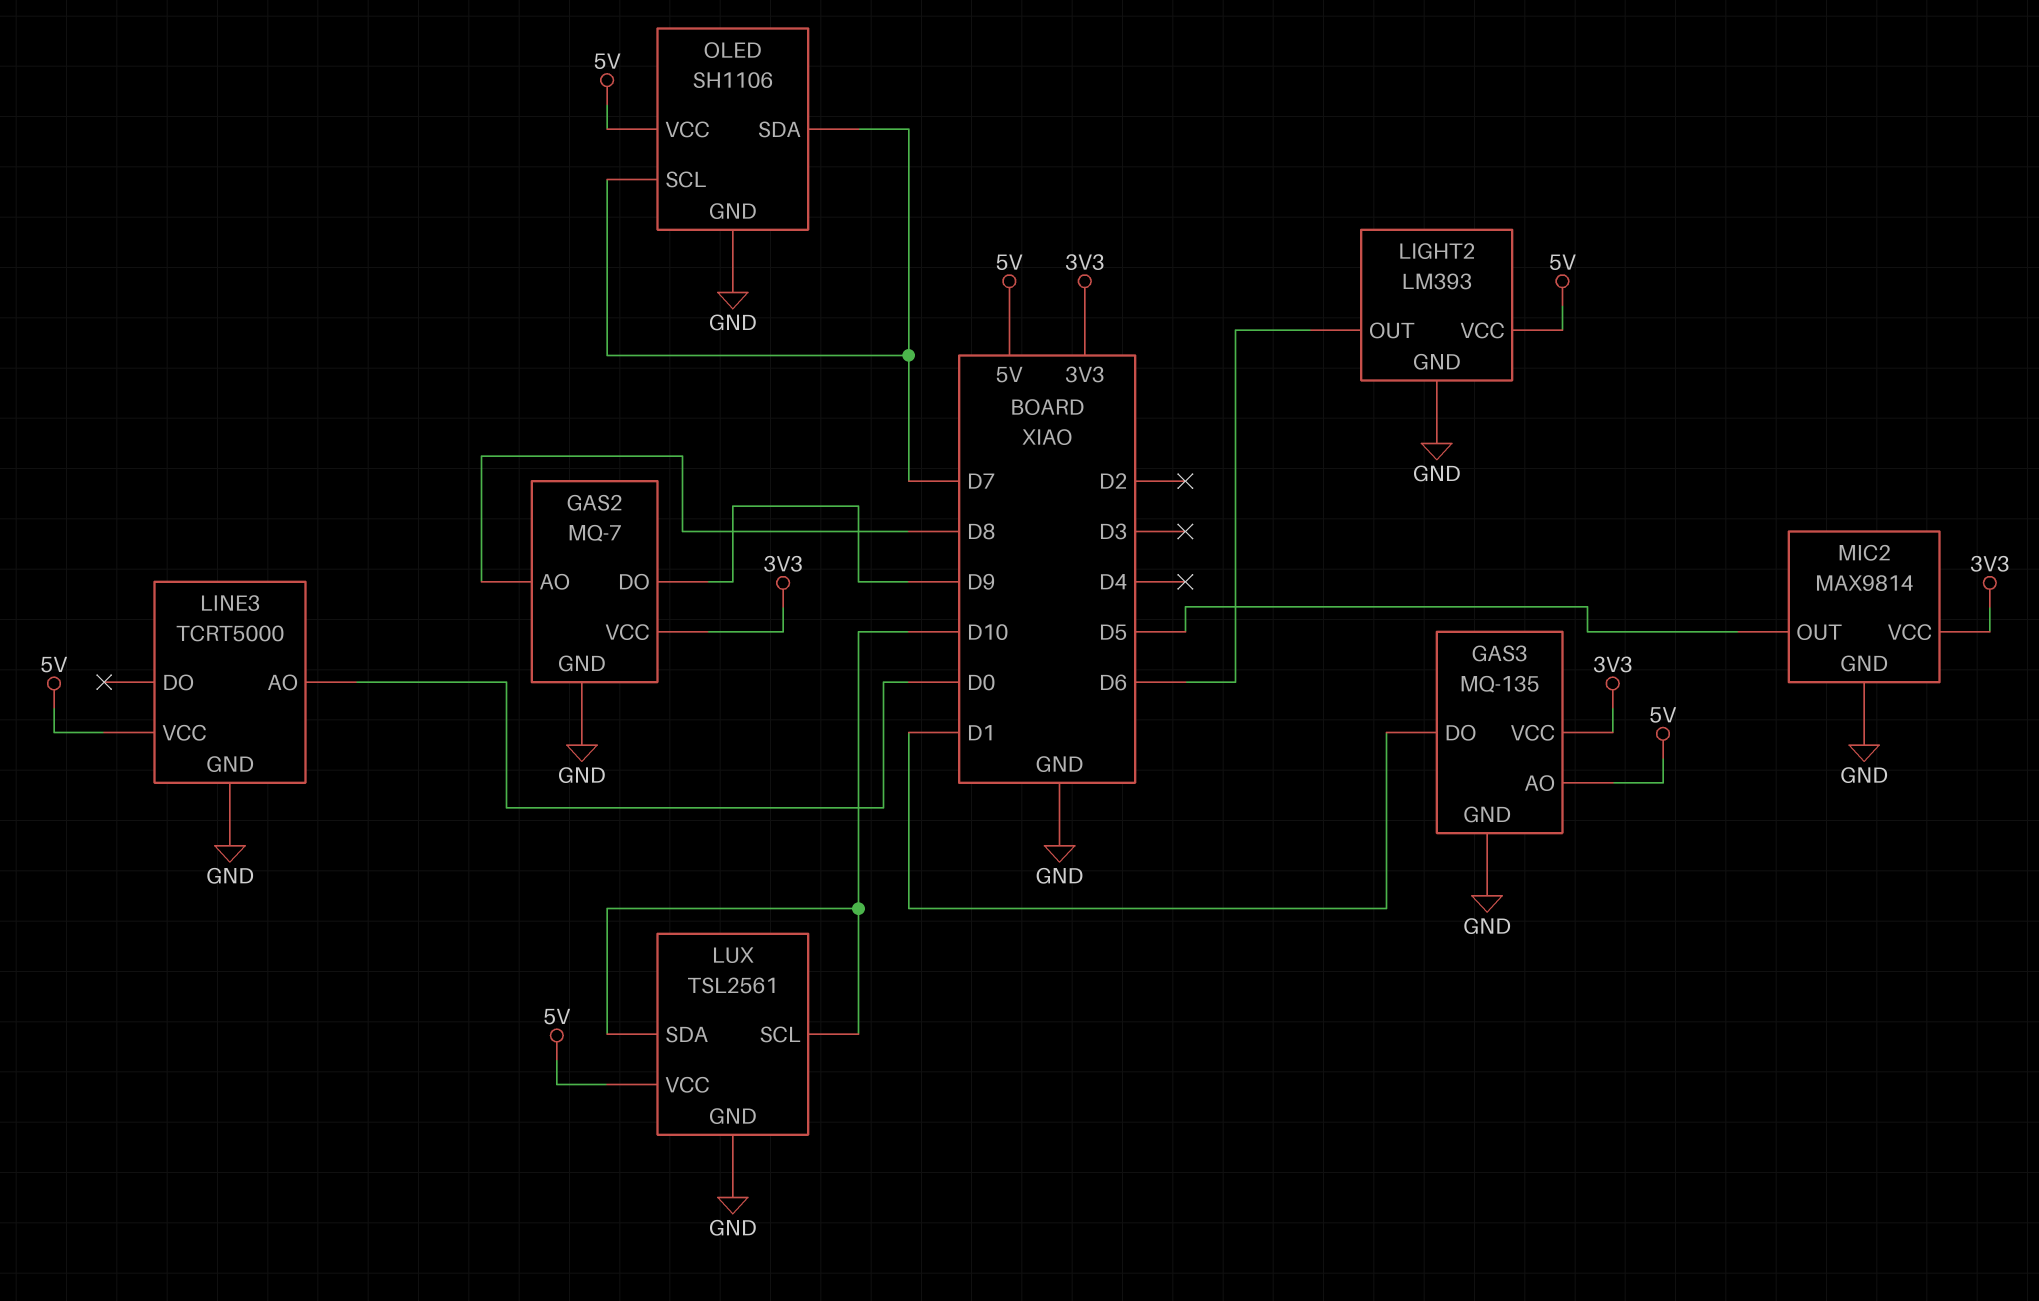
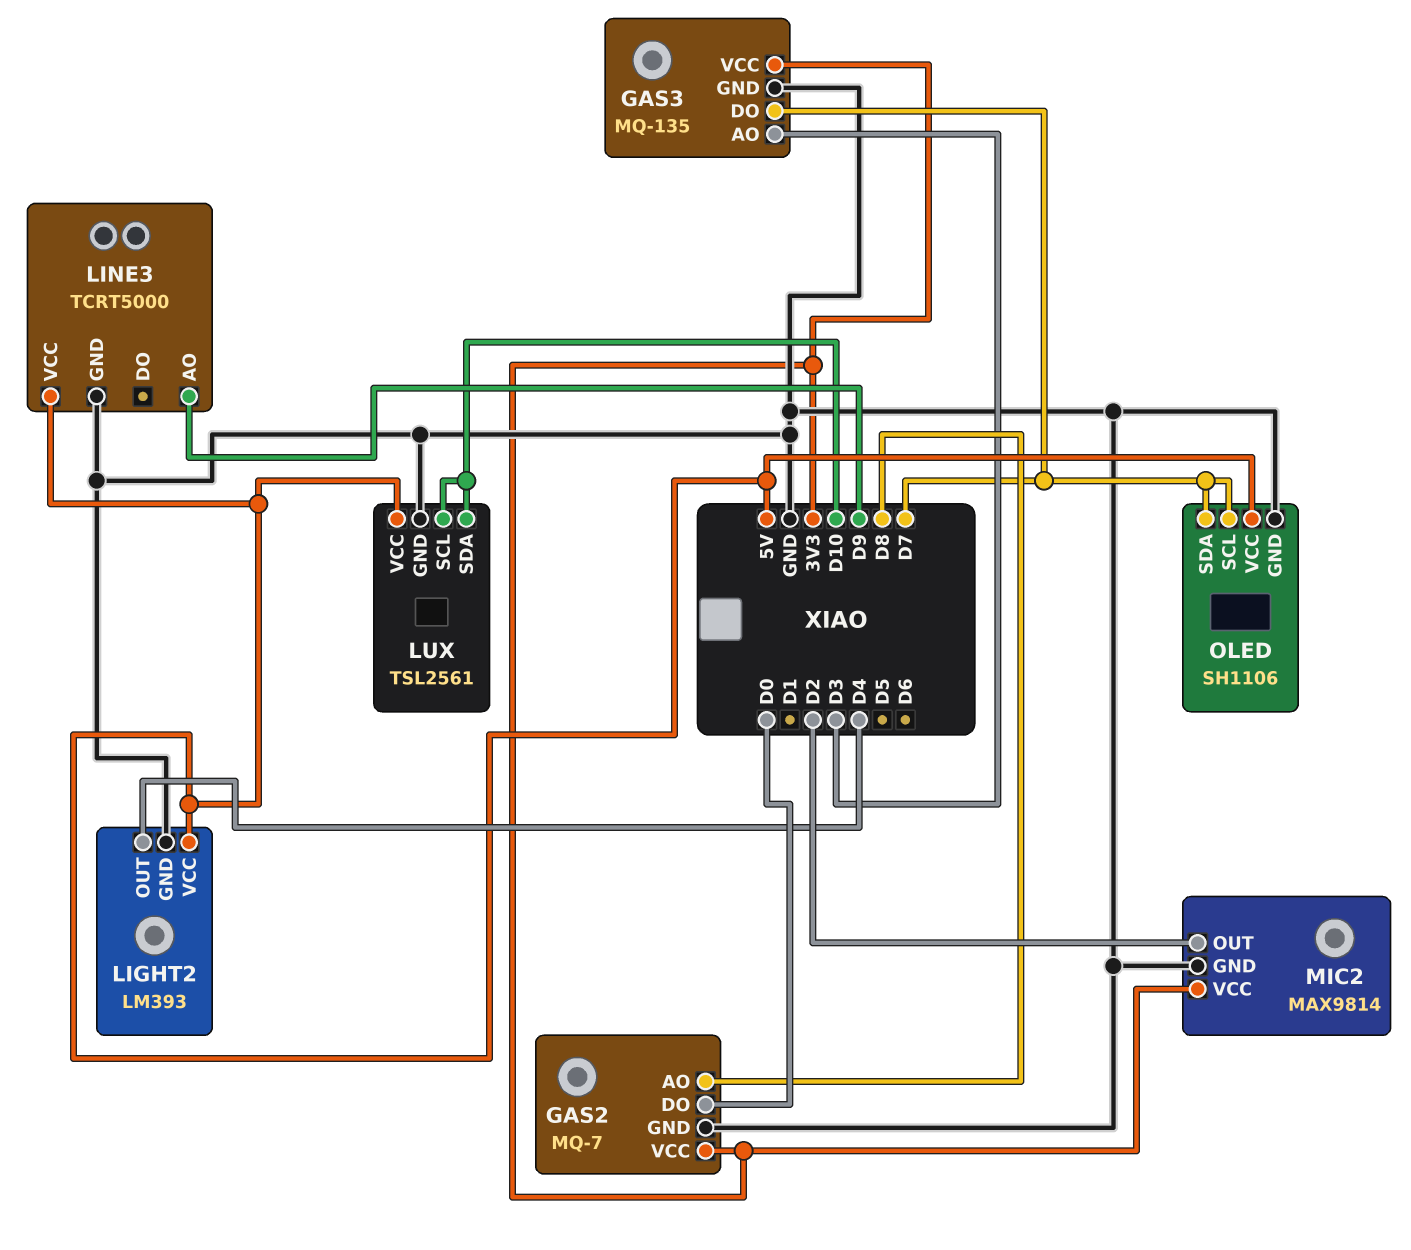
GAS2 pin DO: D9 -> D0
GAS3 pin AO: 5V -> D3
GAS3 pin DO: D1 -> D7
LIGHT2 pin OUT: D6 -> D4
LINE3 pin AO: D0 -> D9
MIC2 pin OUT: D5 -> D2

